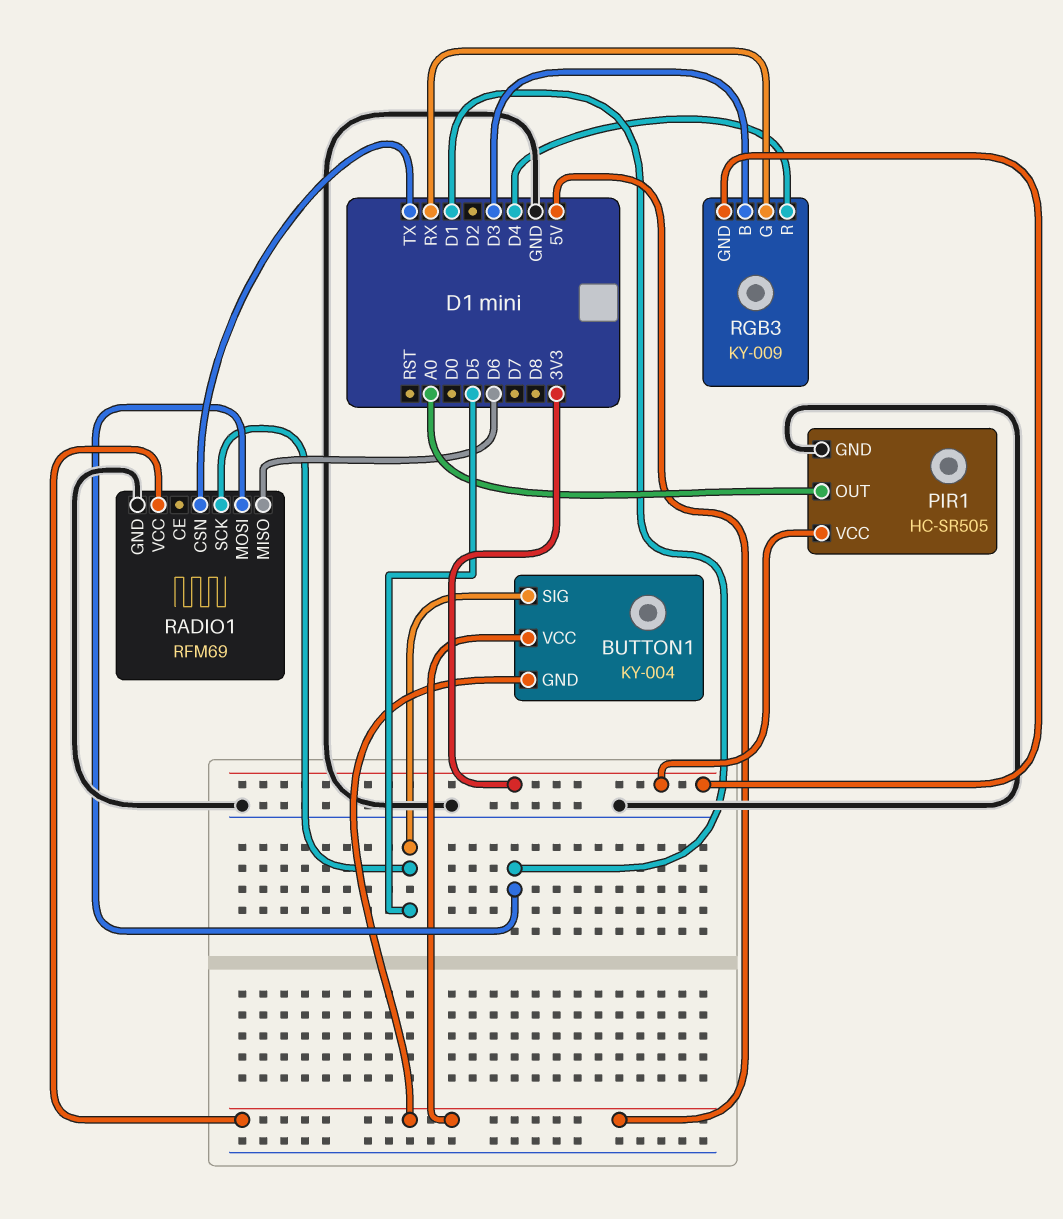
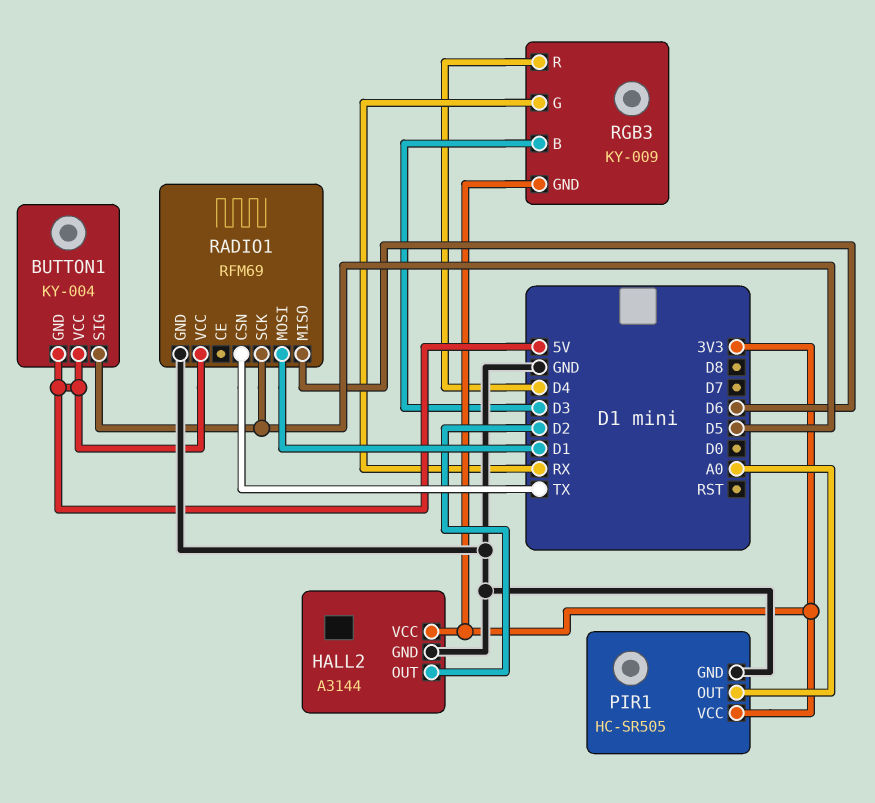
HALL2: none -> A3144
HALL2 pin GND: none -> GND
HALL2 pin OUT: none -> D2
HALL2 pin VCC: none -> 3V3

